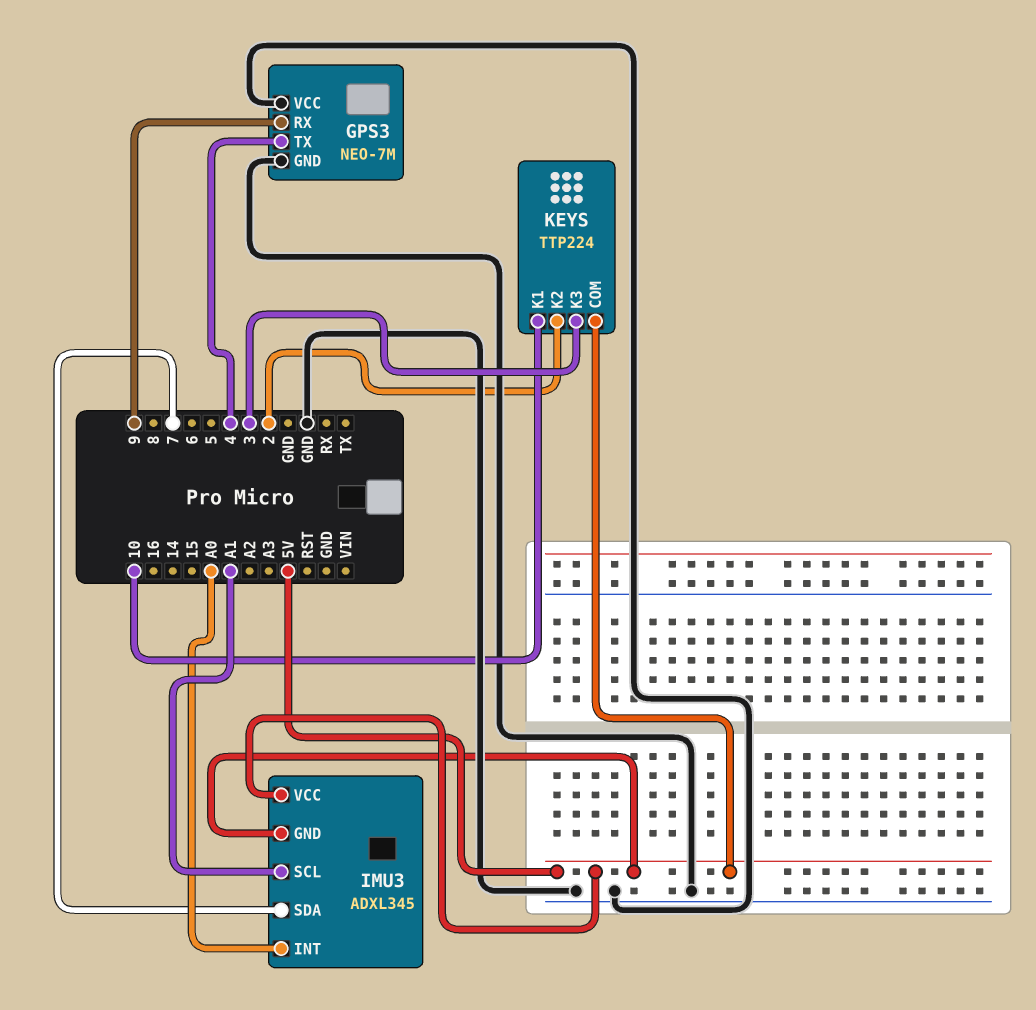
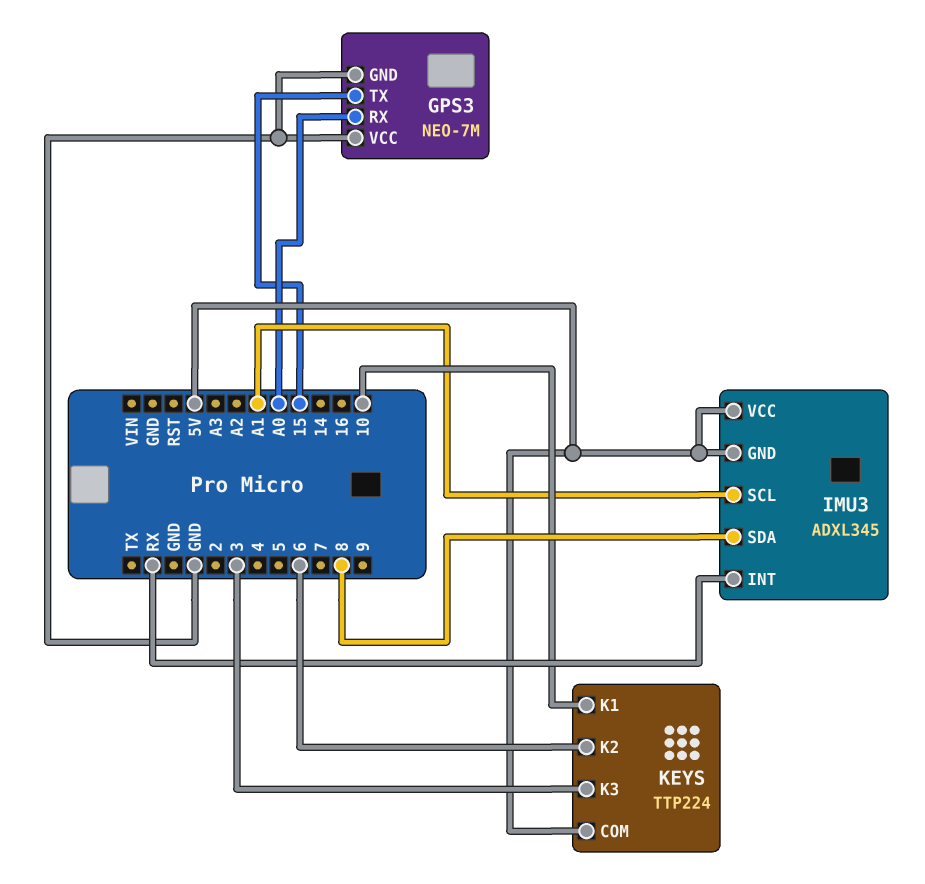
GPS3 pin RX: 9 -> A0
GPS3 pin TX: 4 -> 15
IMU3 pin INT: A0 -> RX
IMU3 pin SDA: 7 -> 8
KEYS pin K2: 2 -> 6

